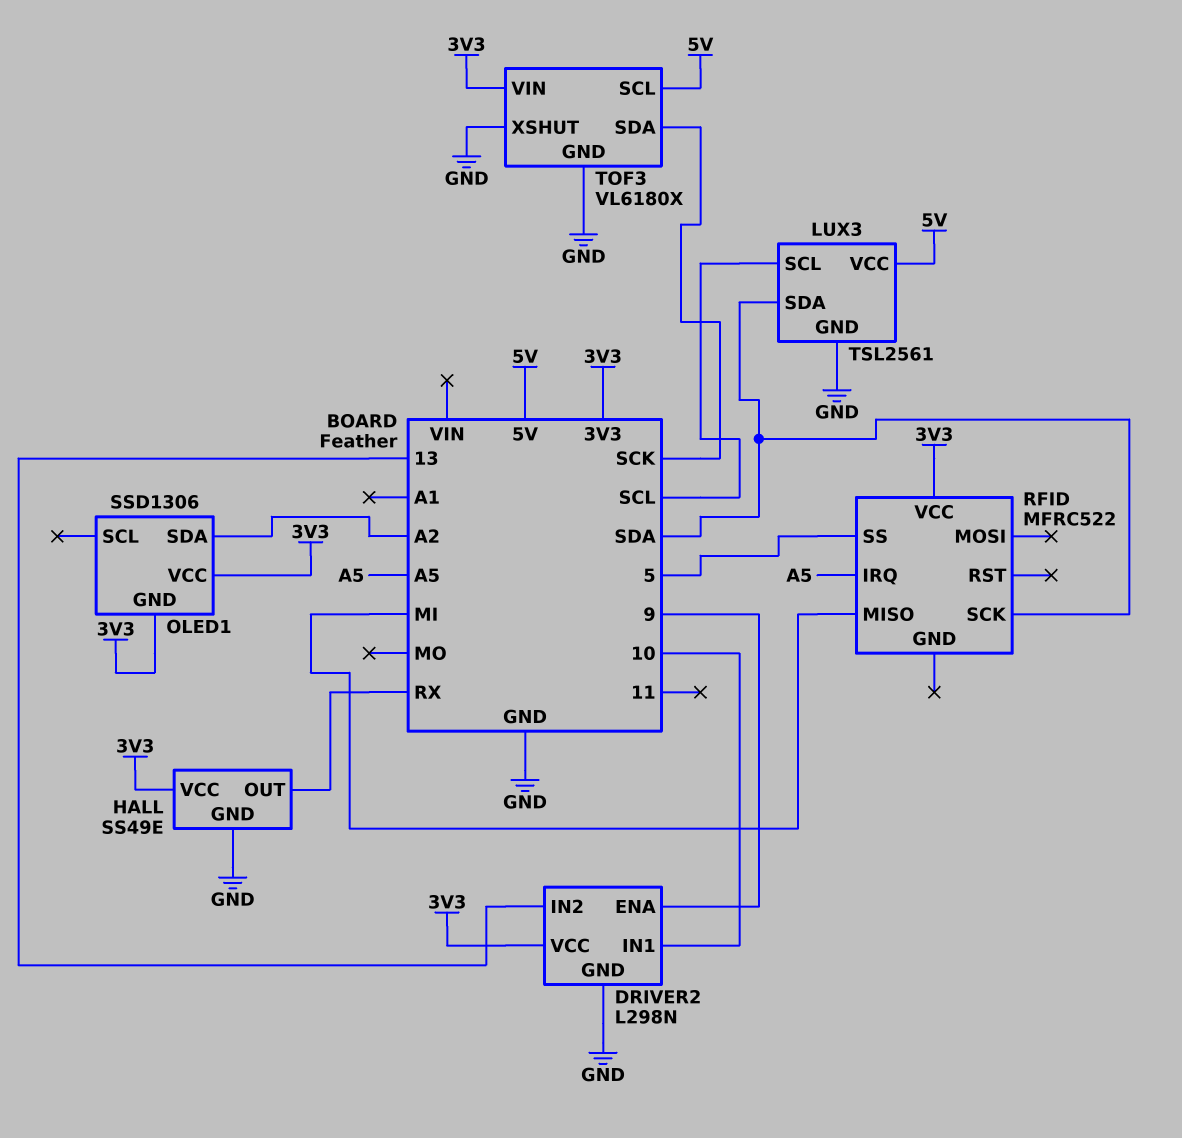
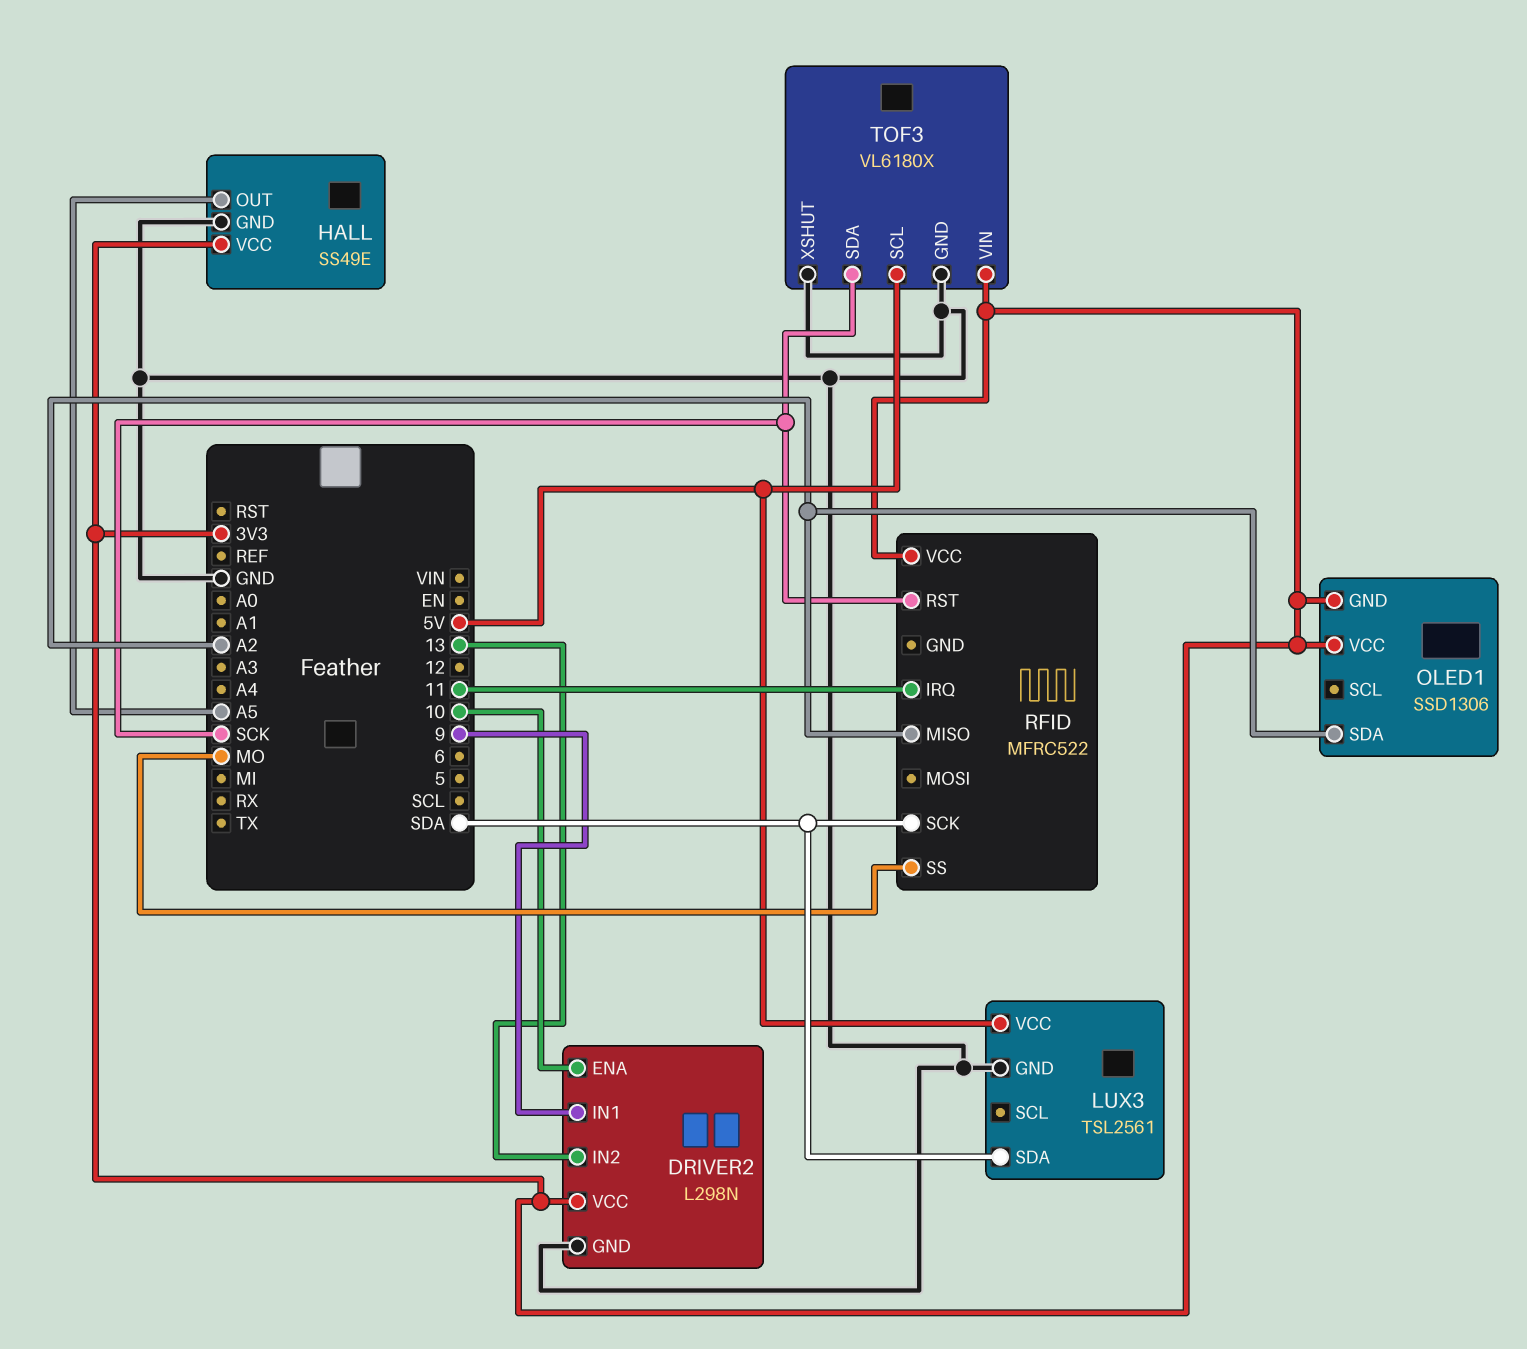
DRIVER2 pin ENA: 9 -> 10
DRIVER2 pin IN1: 10 -> 9
HALL pin OUT: RX -> A5
LUX3 pin SCL: SCL -> none
RFID pin IRQ: A5 -> 11
RFID pin MISO: MI -> A2
RFID pin RST: none -> SCK
RFID pin SS: 5 -> MO

